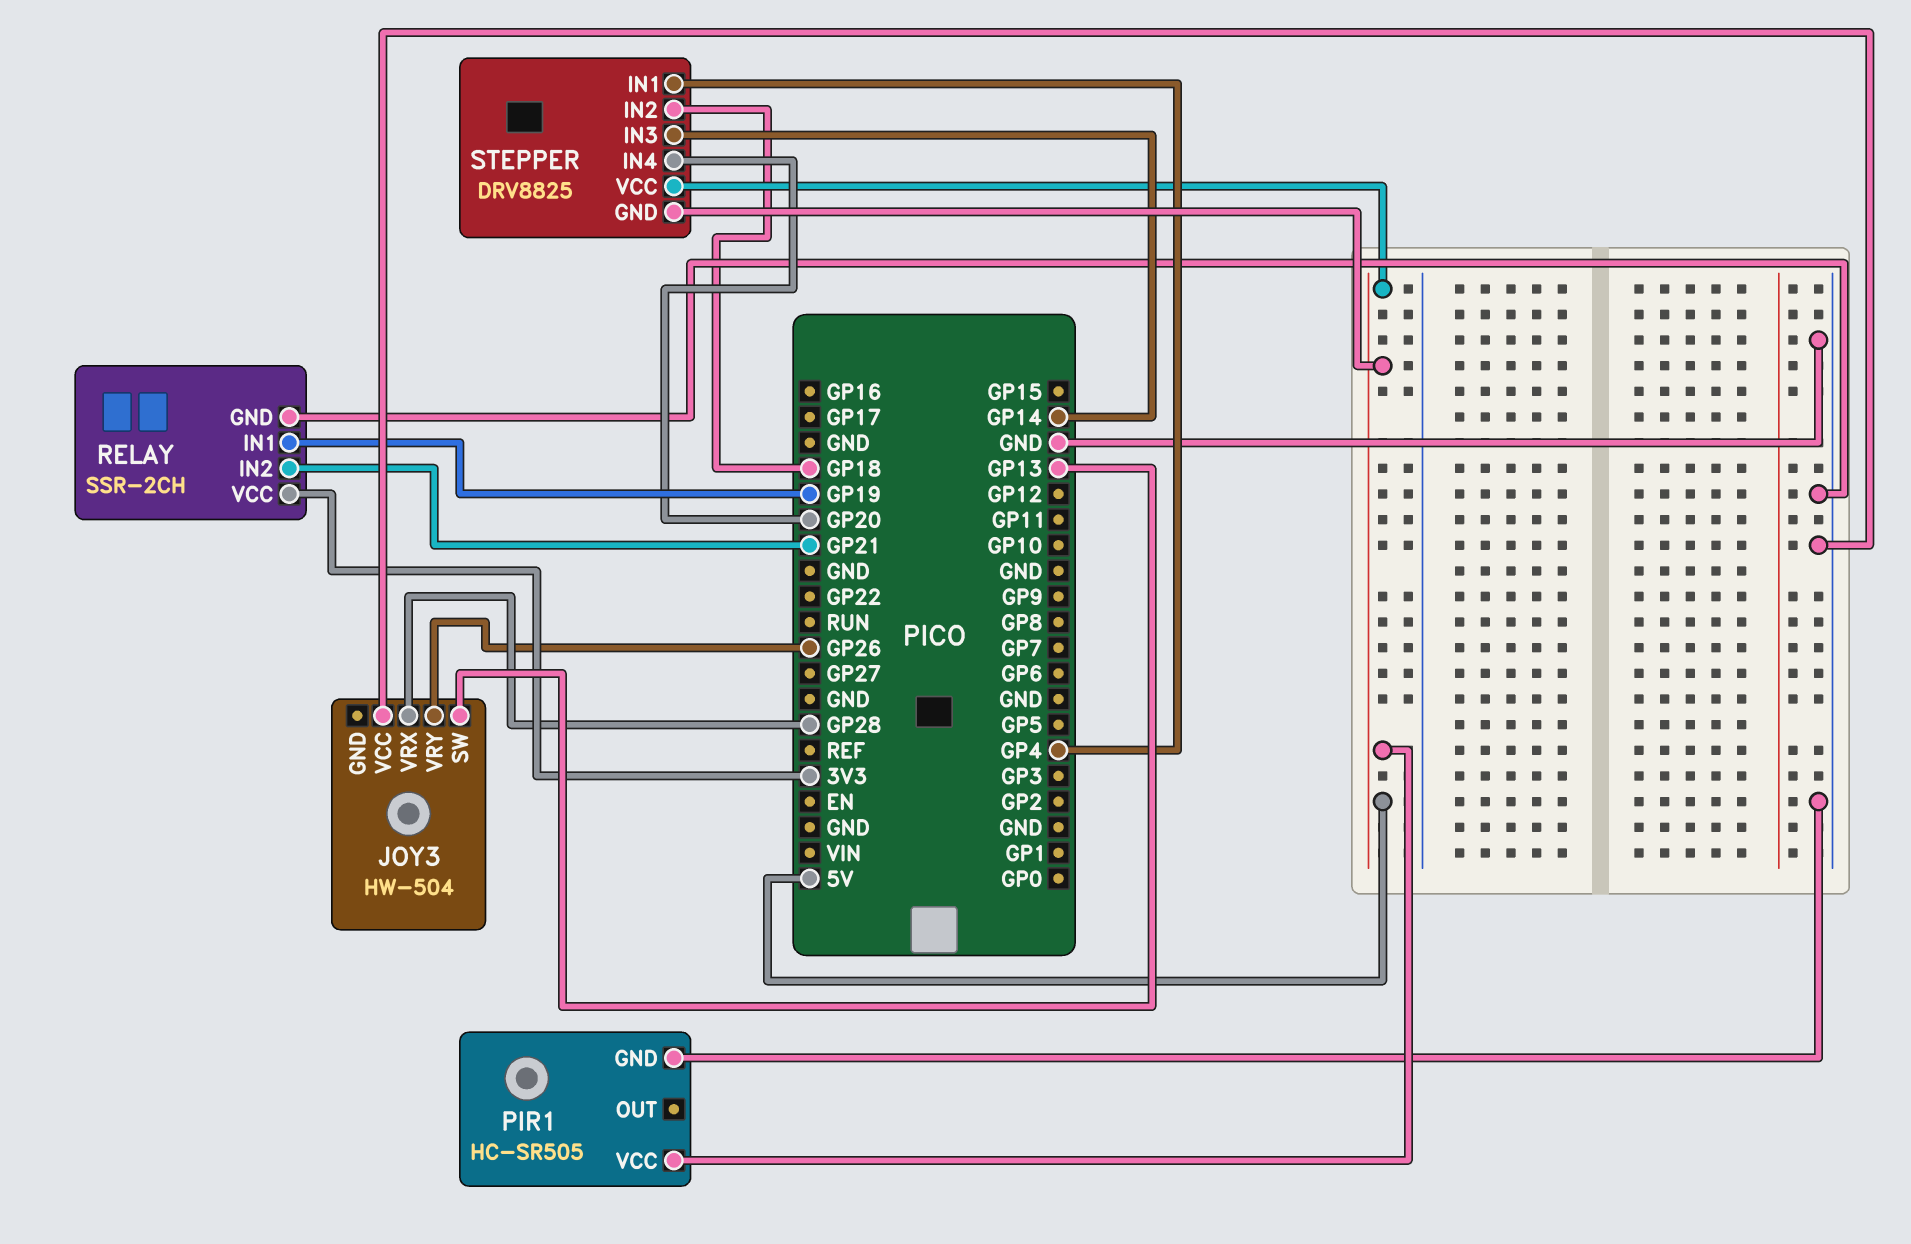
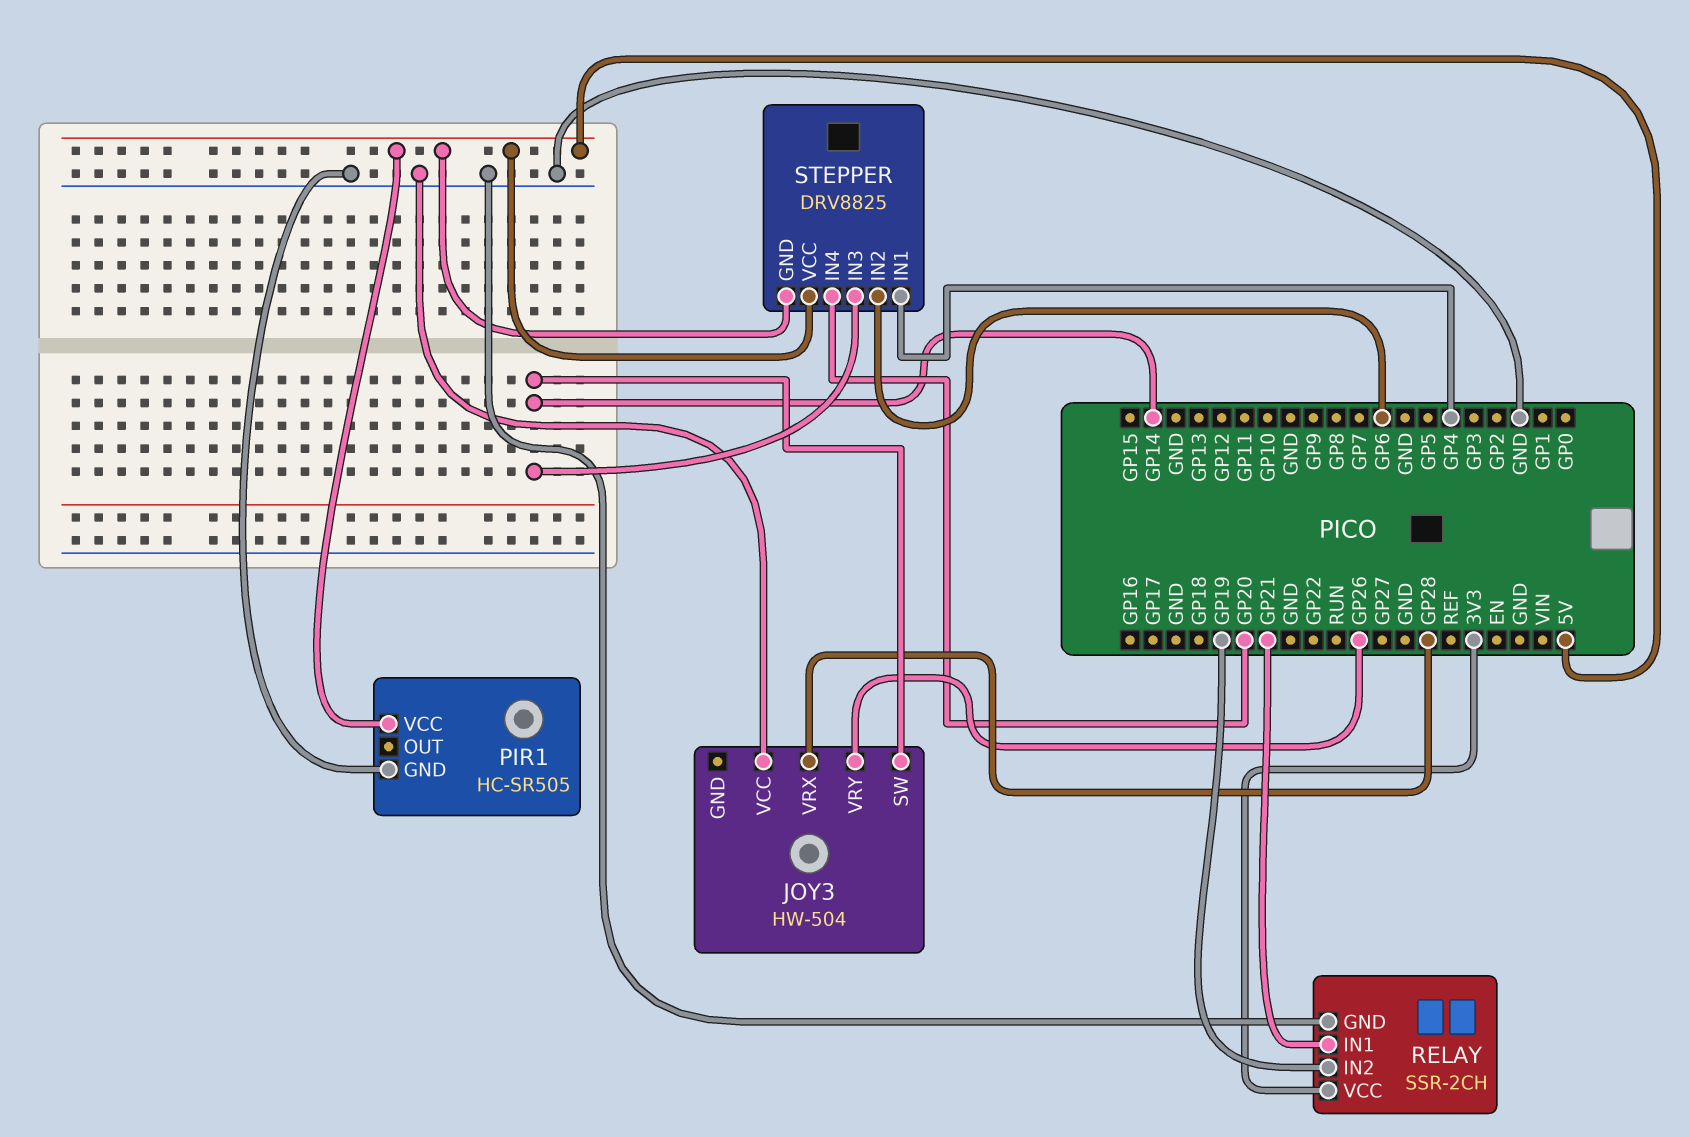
JOY3 pin SW: GP13 -> GP14
RELAY pin IN1: GP19 -> GP21
RELAY pin IN2: GP21 -> GP19
STEPPER pin IN2: GP18 -> GP6

